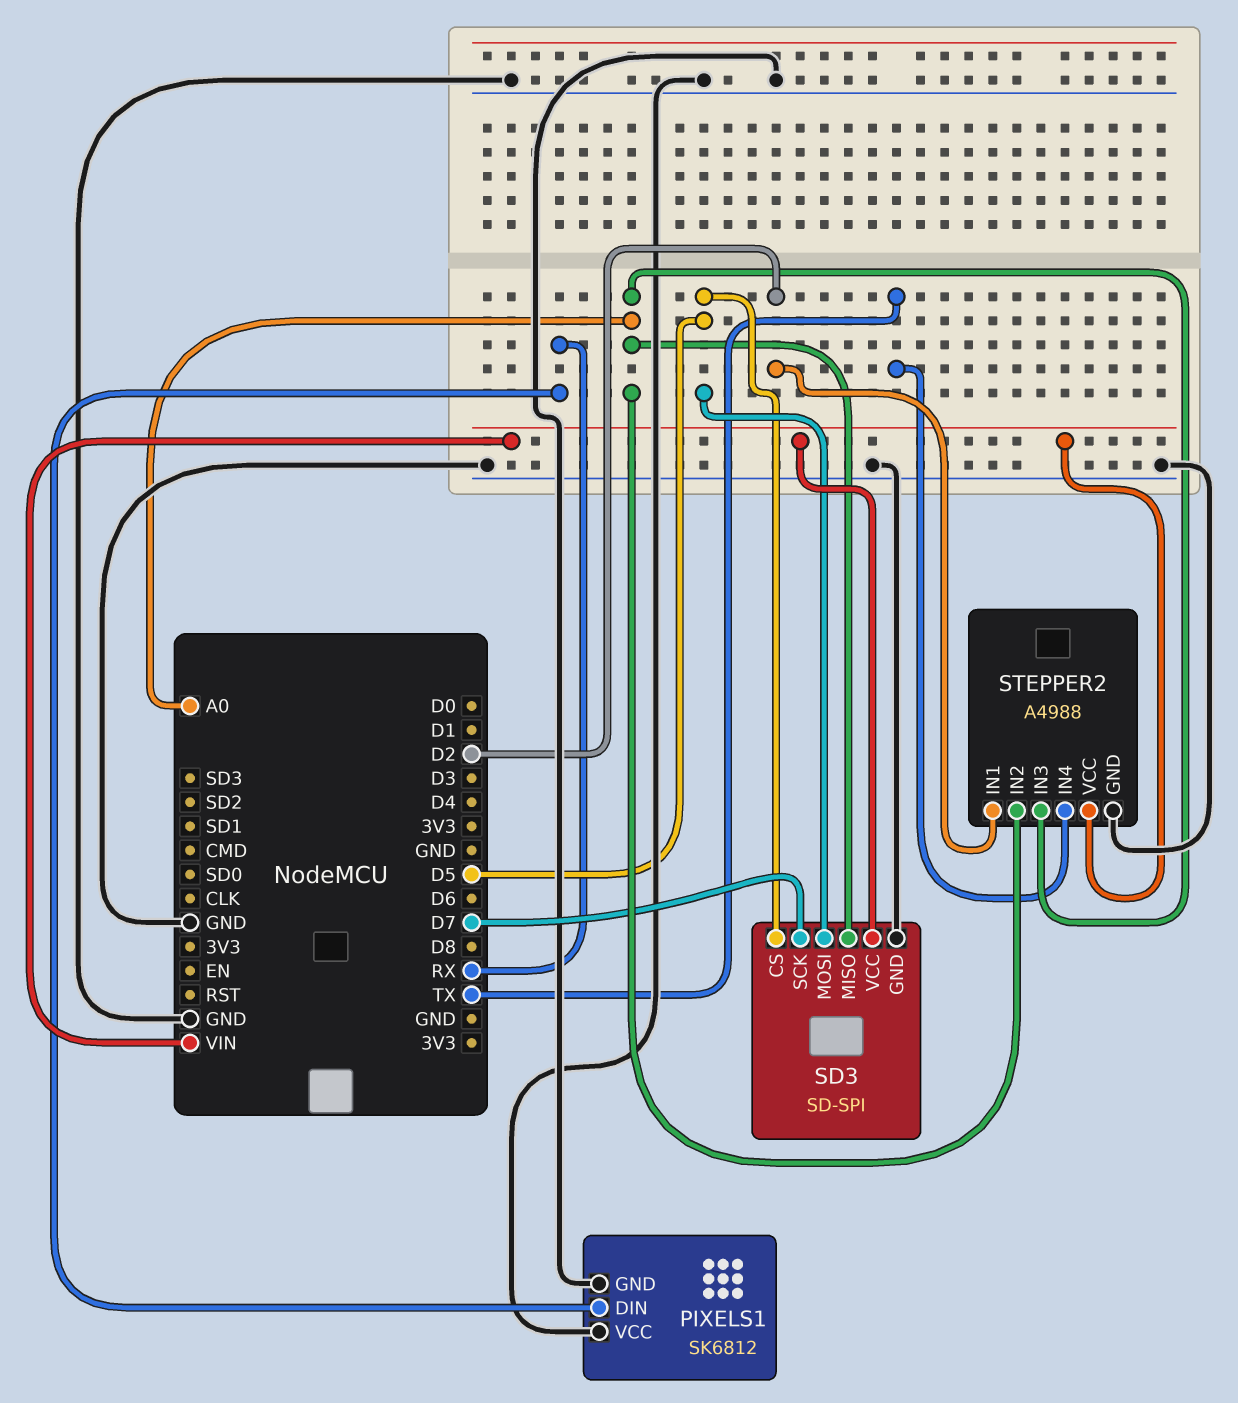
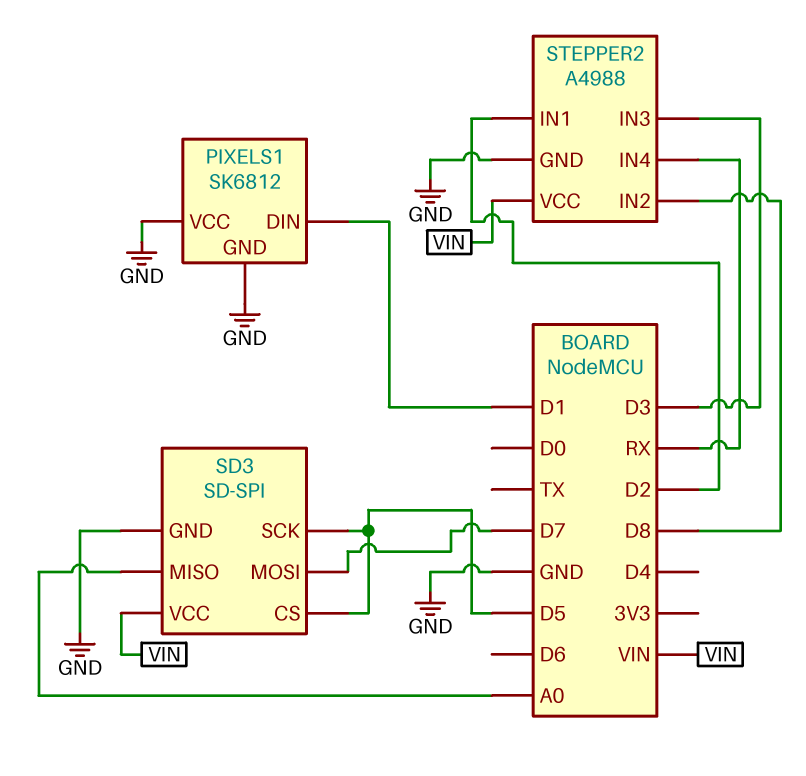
PIXELS1 pin DIN: RX -> D1
SD3 pin MOSI: D5 -> D7
SD3 pin SCK: D7 -> D5
STEPPER2 pin IN2: A0 -> D8
STEPPER2 pin IN3: A0 -> D3
STEPPER2 pin IN4: TX -> RX

